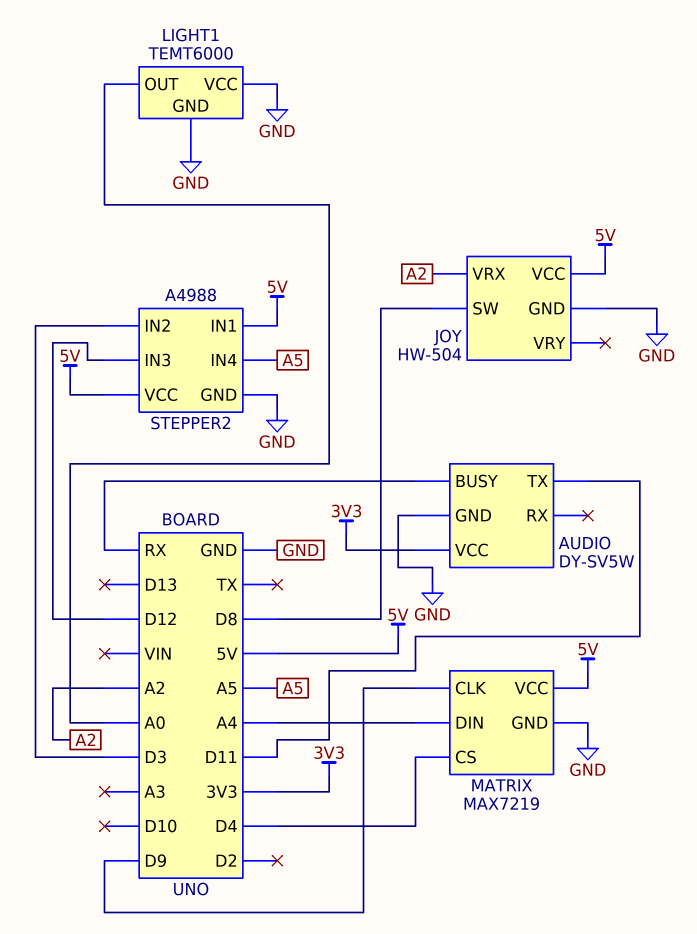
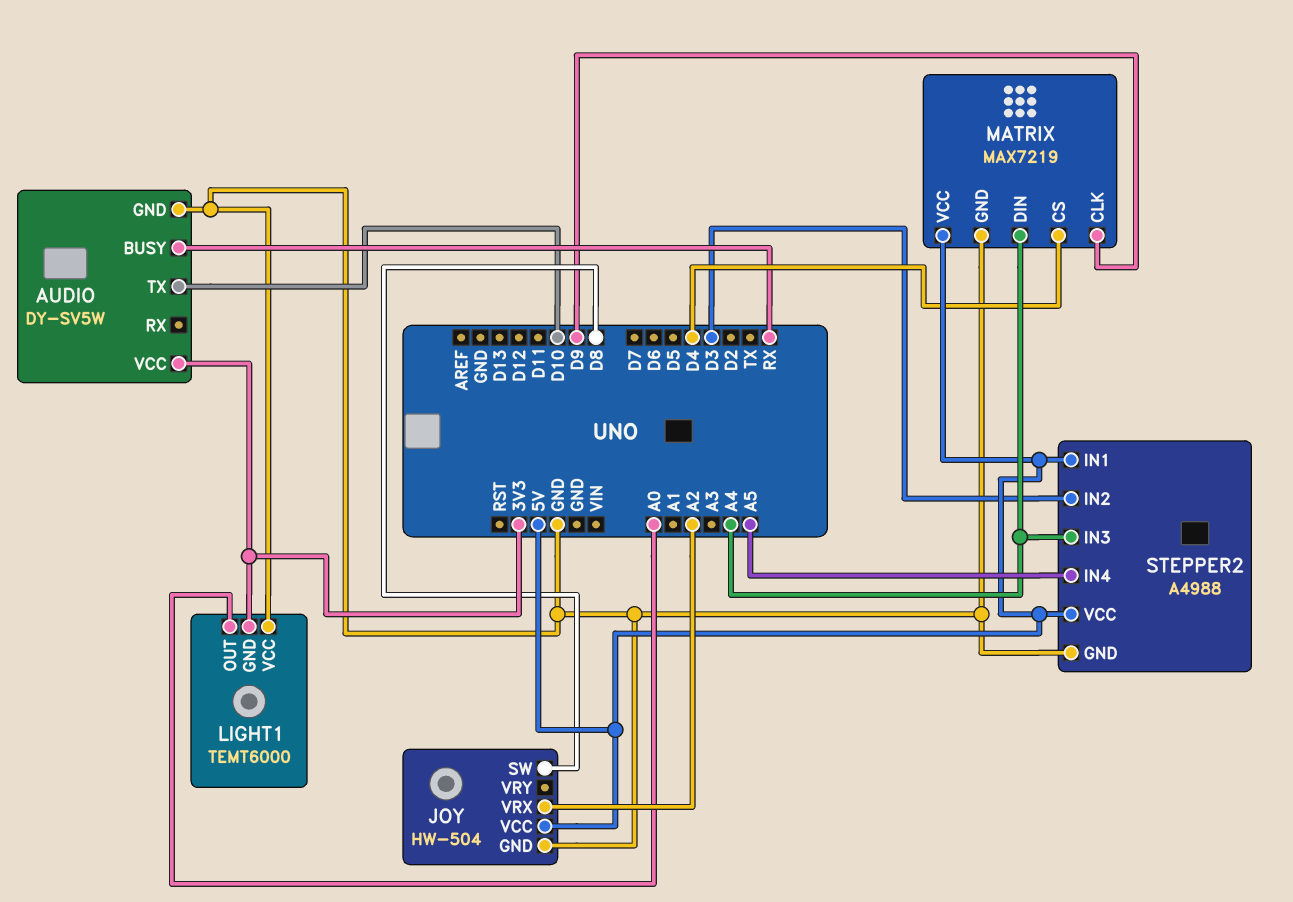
AUDIO pin TX: D11 -> D10
LIGHT1 pin GND: GND -> 3V3
STEPPER2 pin IN3: D12 -> A4

